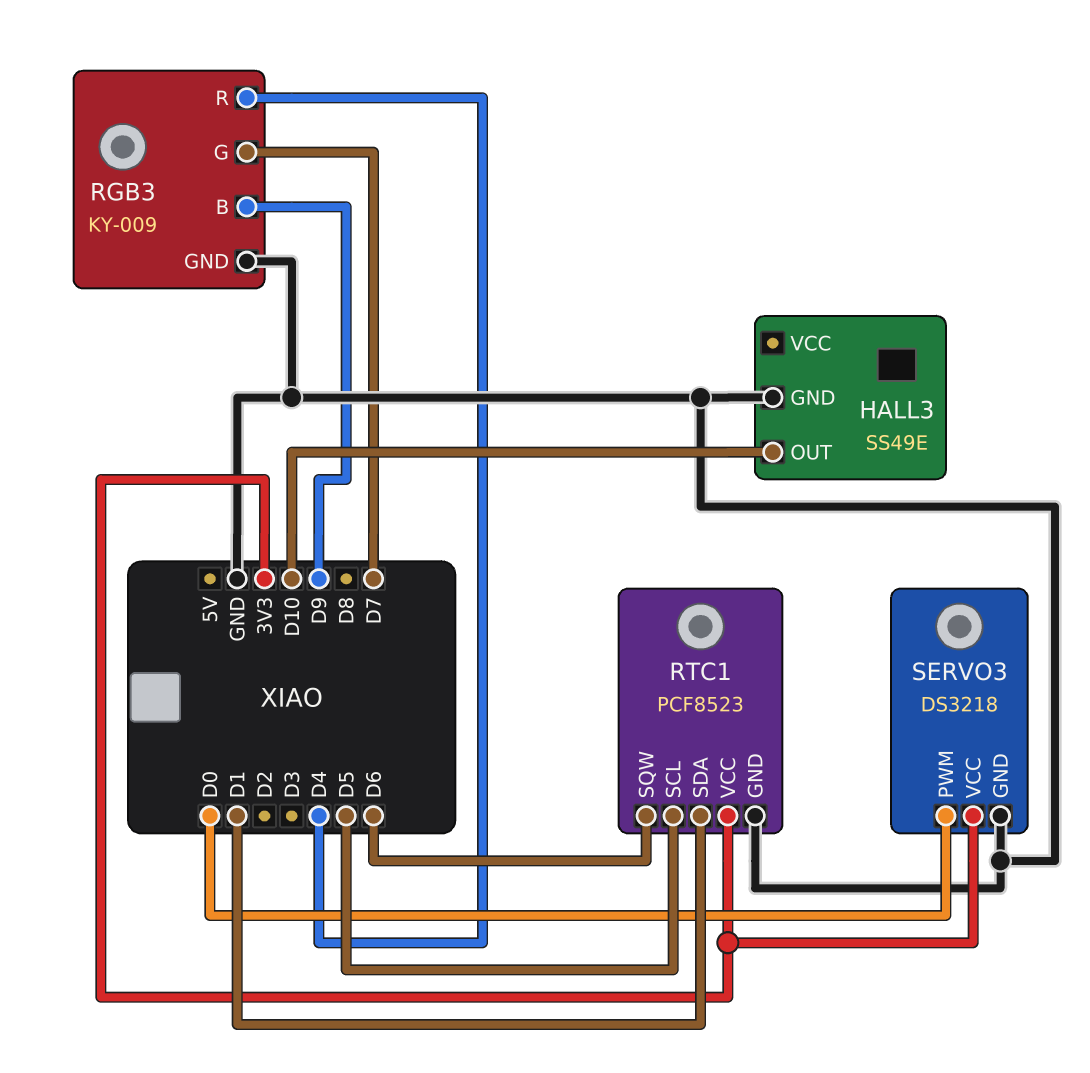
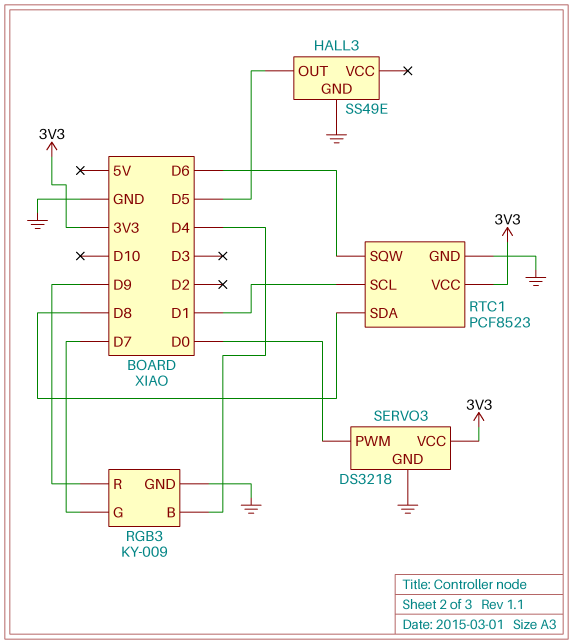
HALL3 pin OUT: D10 -> D5
RGB3 pin B: D9 -> D4
RGB3 pin R: D4 -> D9
RTC1 pin SCL: D5 -> D1
RTC1 pin SDA: D1 -> D8

